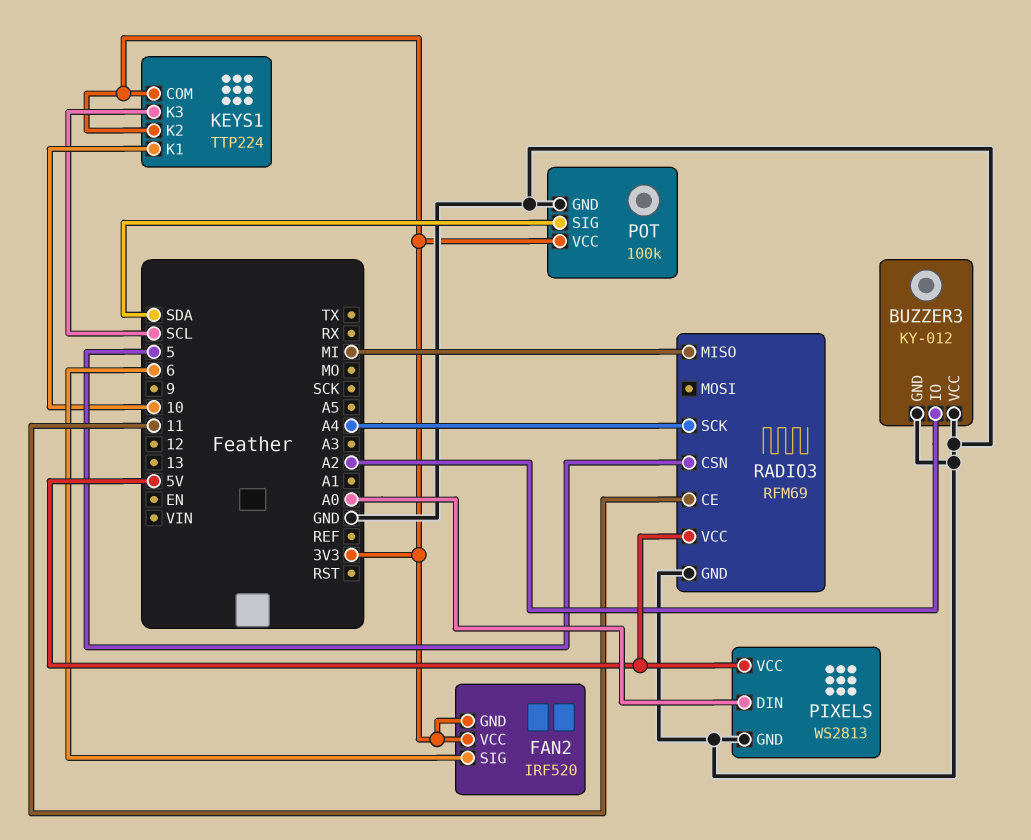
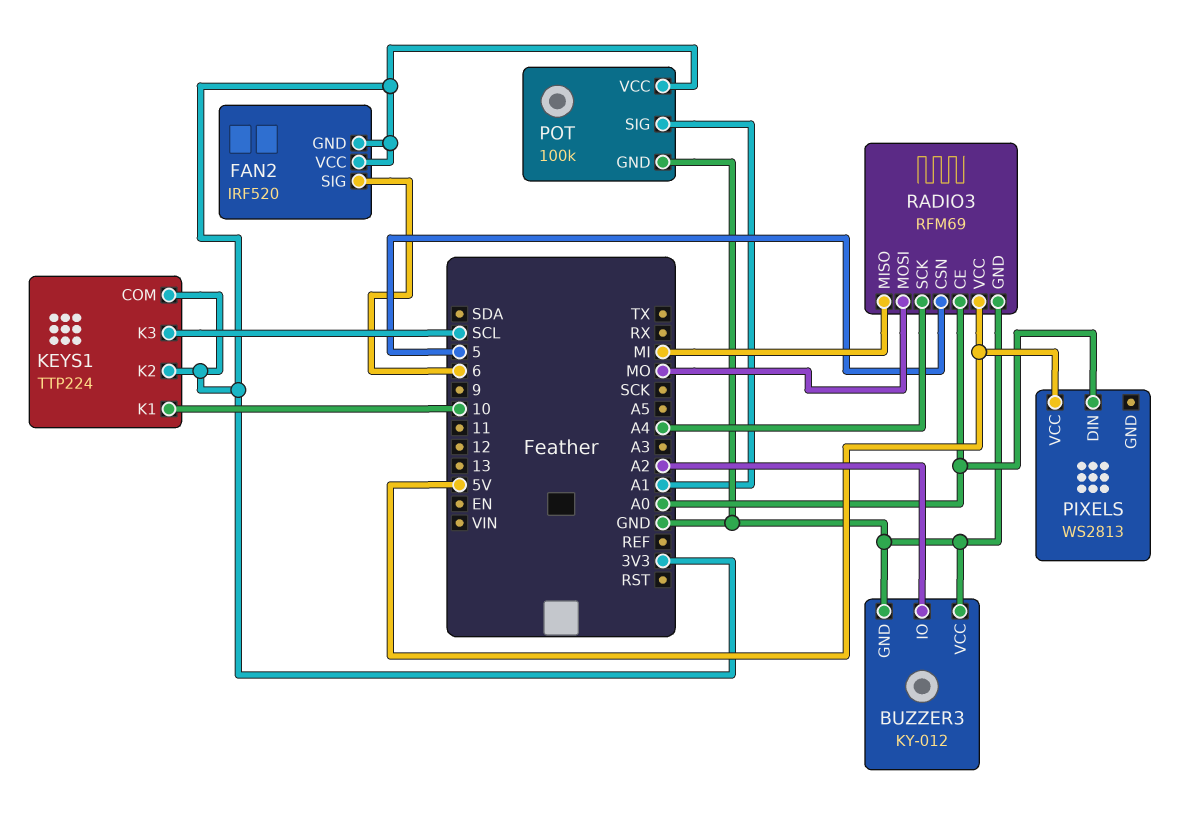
PIXELS pin GND: GND -> none
POT pin SIG: SDA -> A1
RADIO3 pin CE: 11 -> A0
RADIO3 pin MOSI: none -> MO

